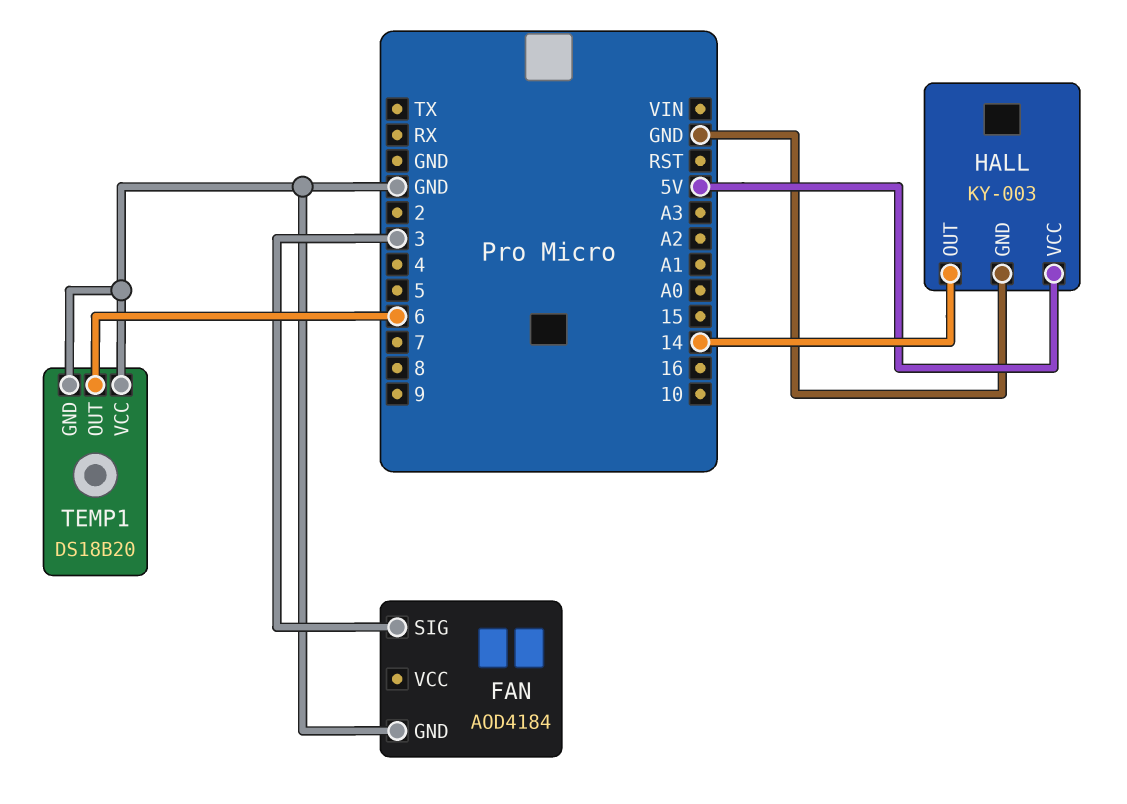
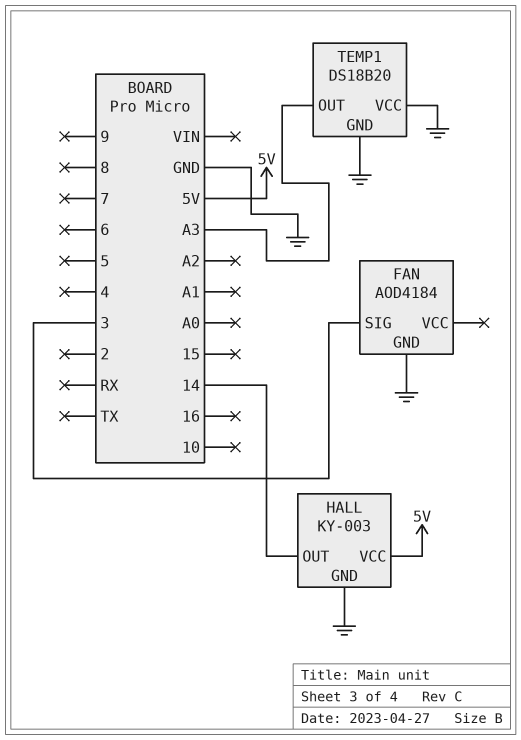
TEMP1 pin OUT: 6 -> A3

